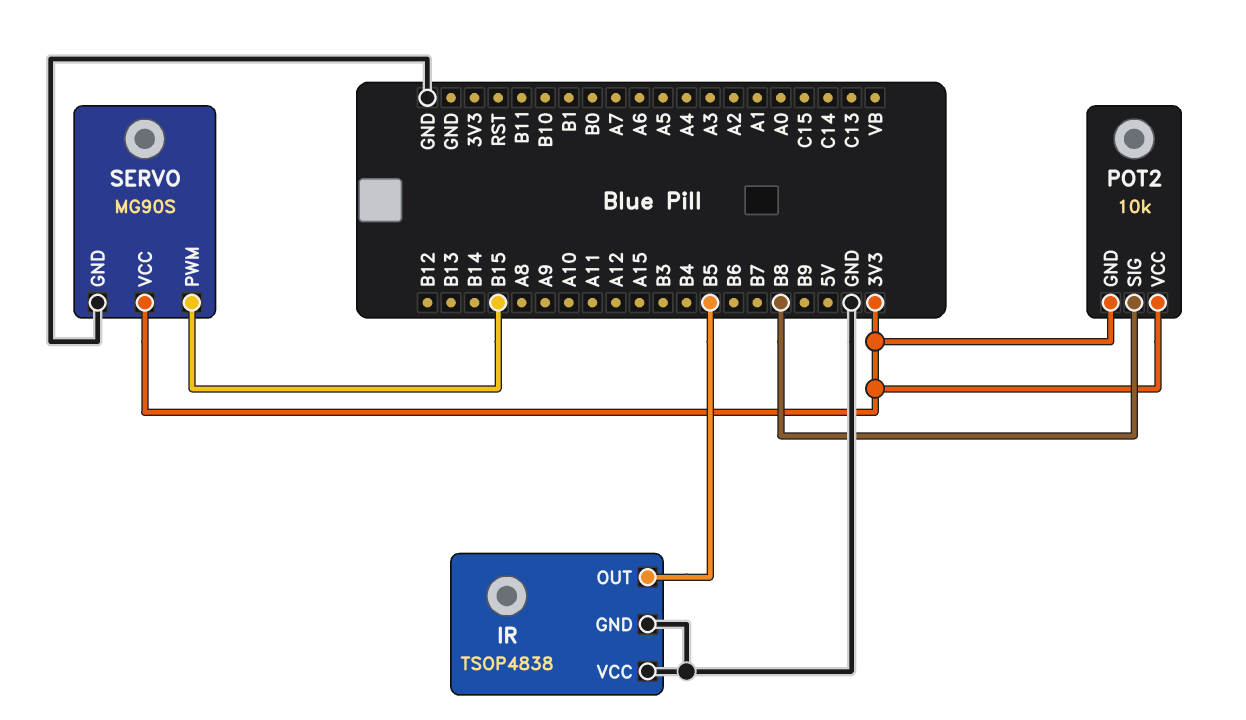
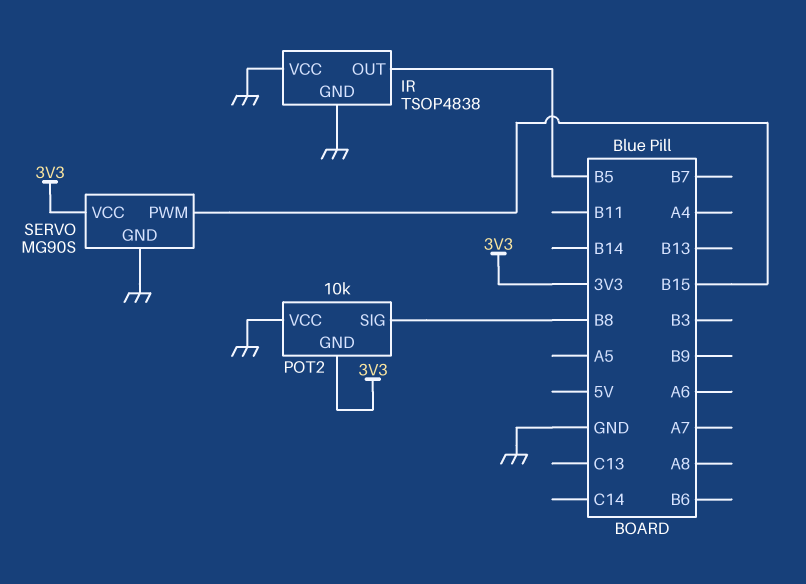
POT2 pin VCC: 3V3 -> GND

